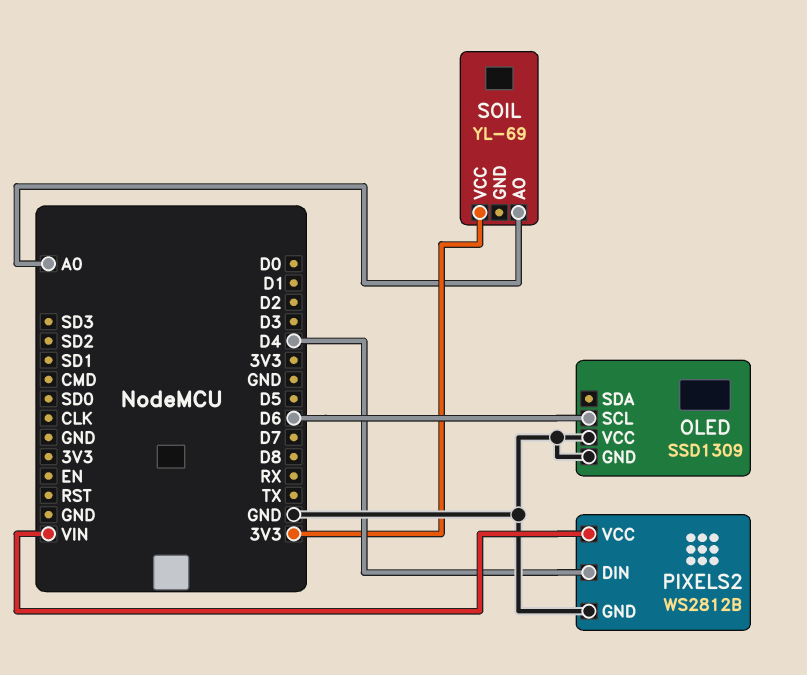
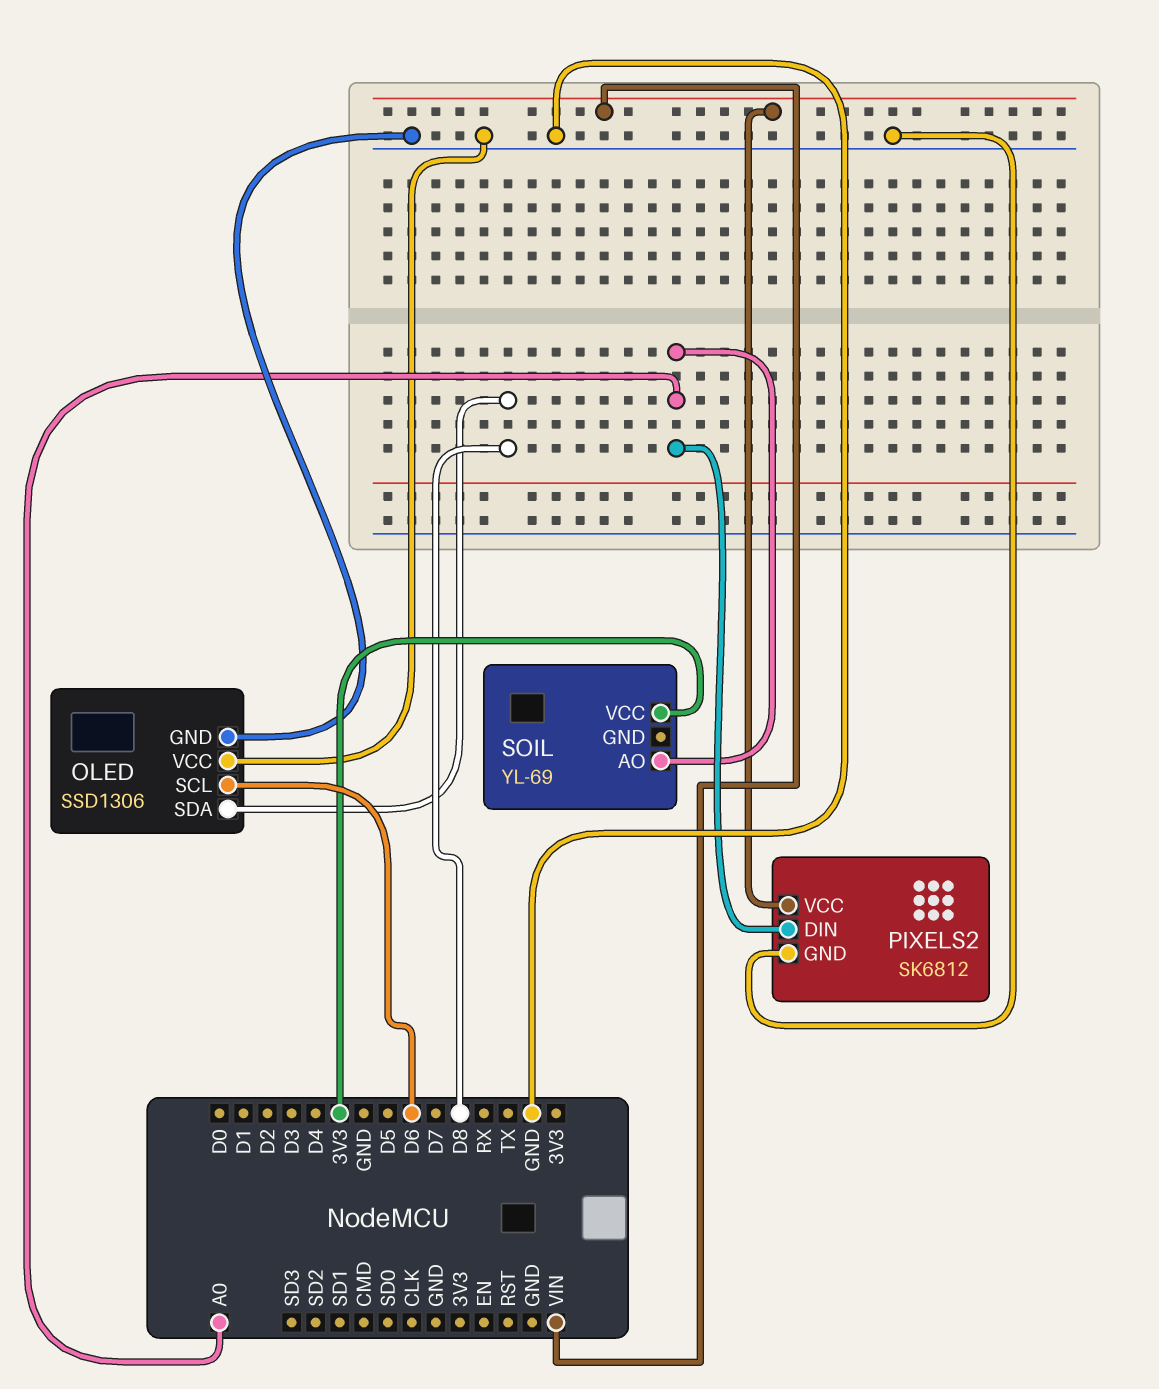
OLED: SSD1309 -> SSD1306
OLED pin SDA: none -> D8
PIXELS2: WS2812B -> SK6812
PIXELS2 pin DIN: D4 -> A0

